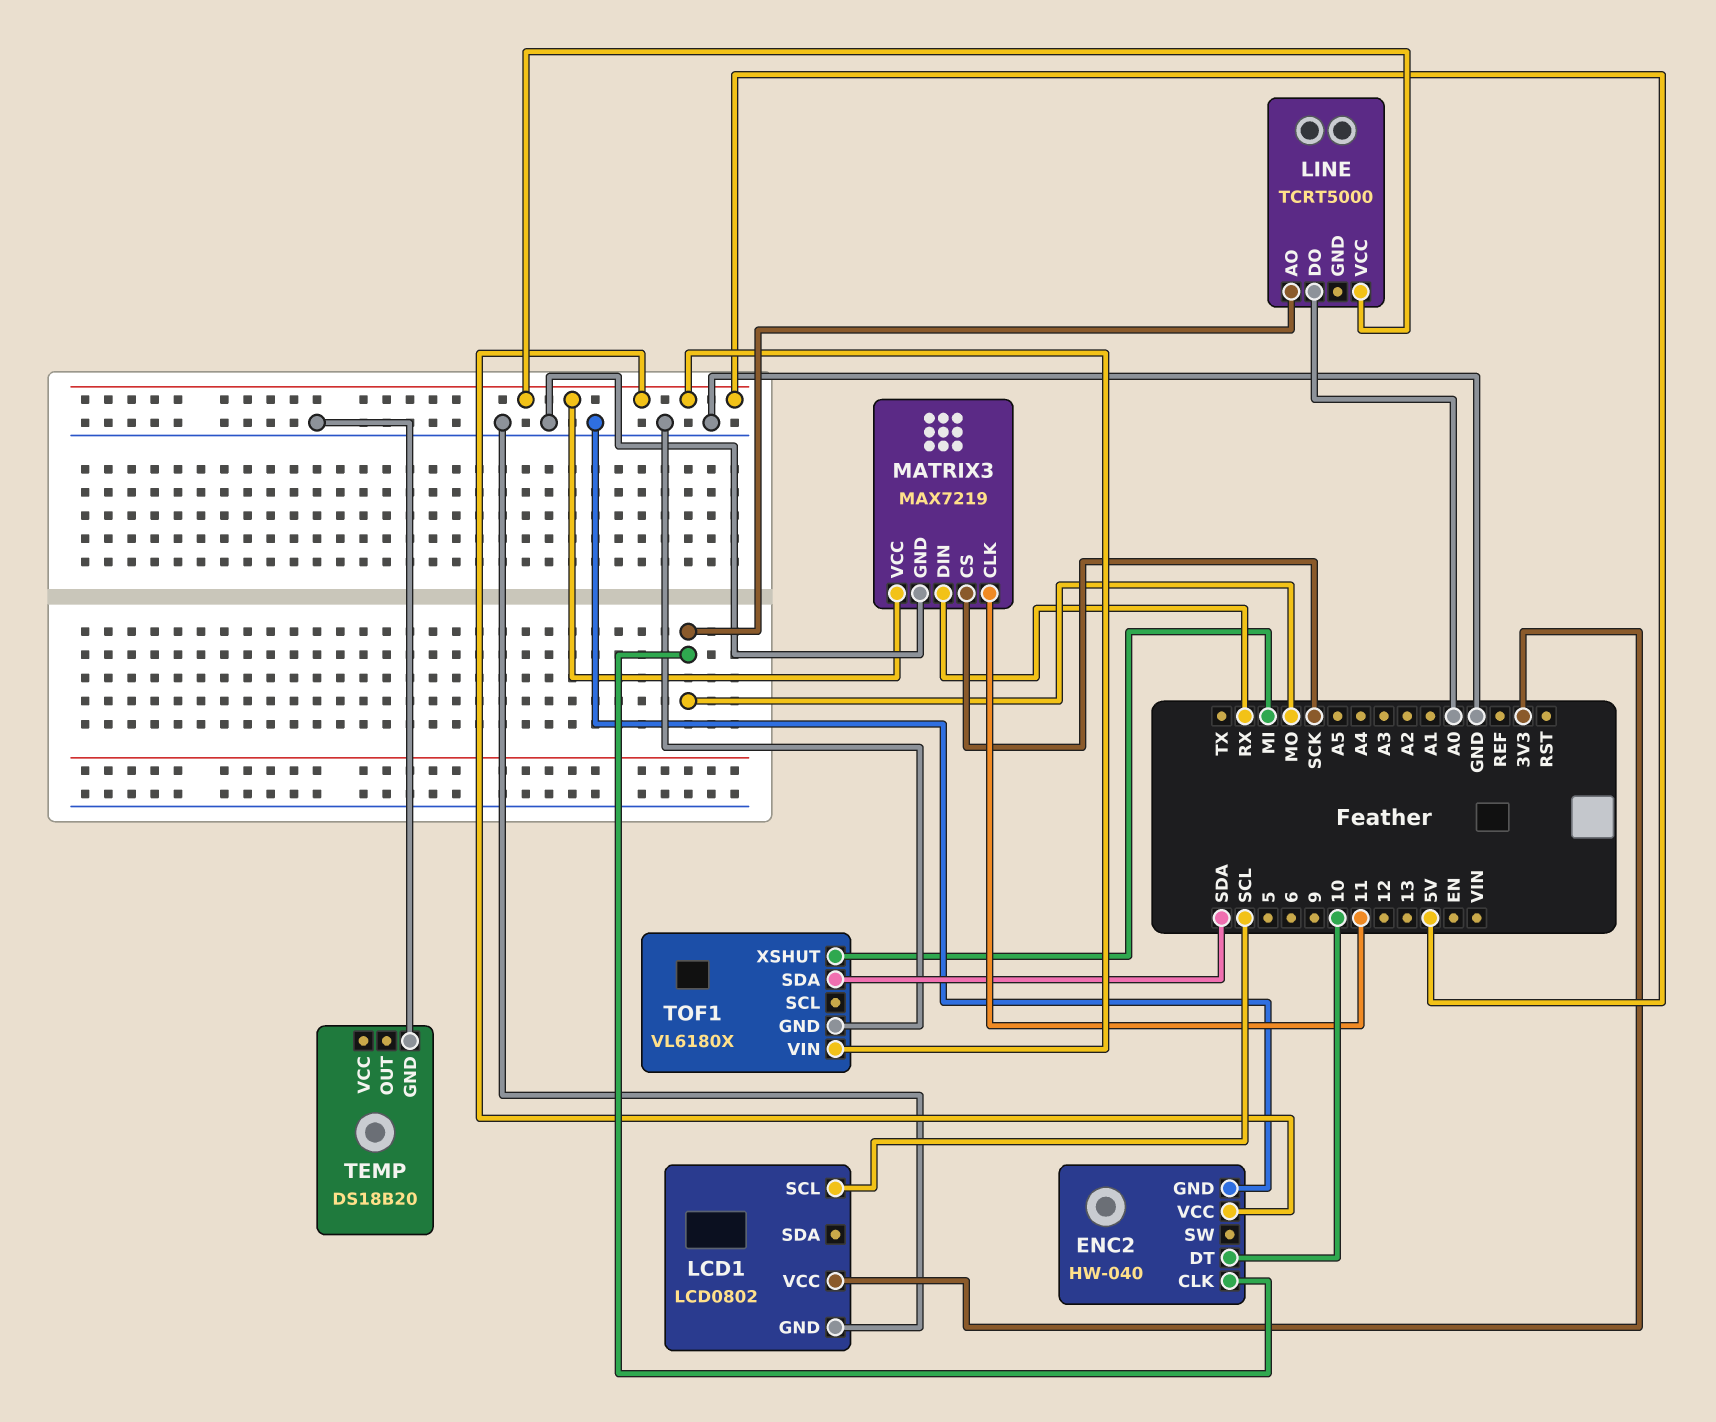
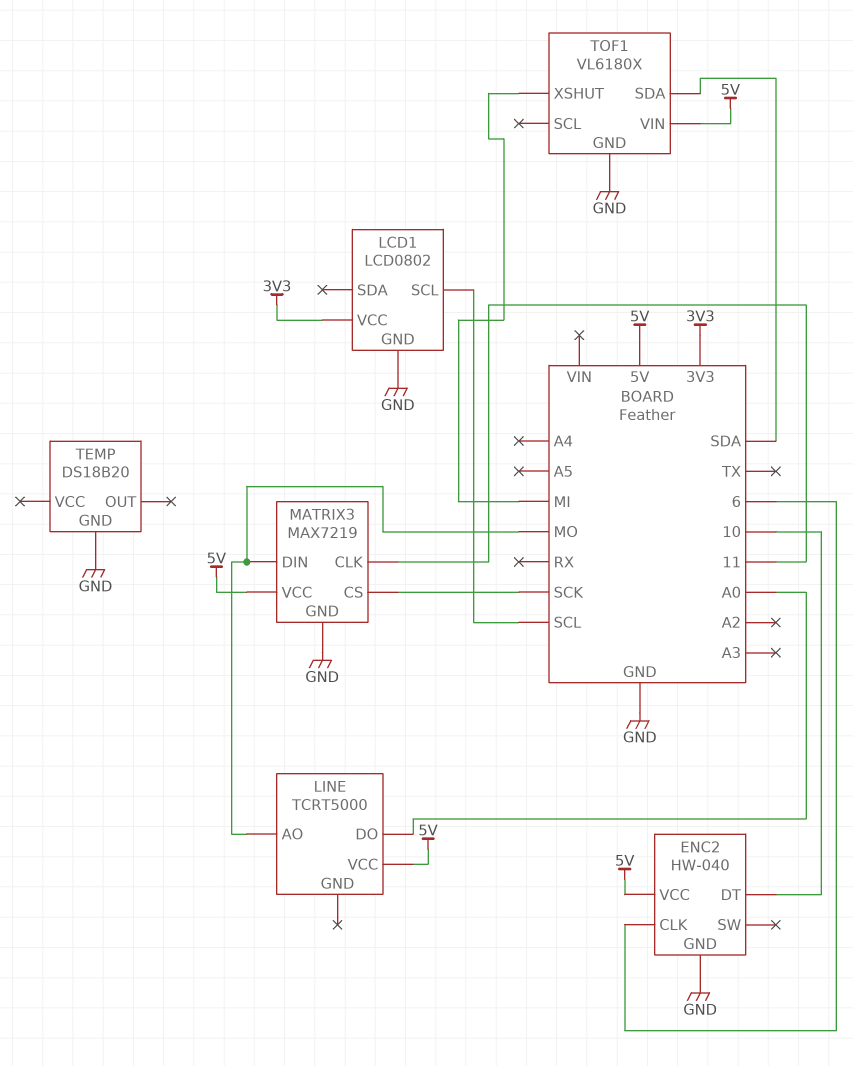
ENC2 pin CLK: MO -> 6
MATRIX3 pin DIN: RX -> MO

